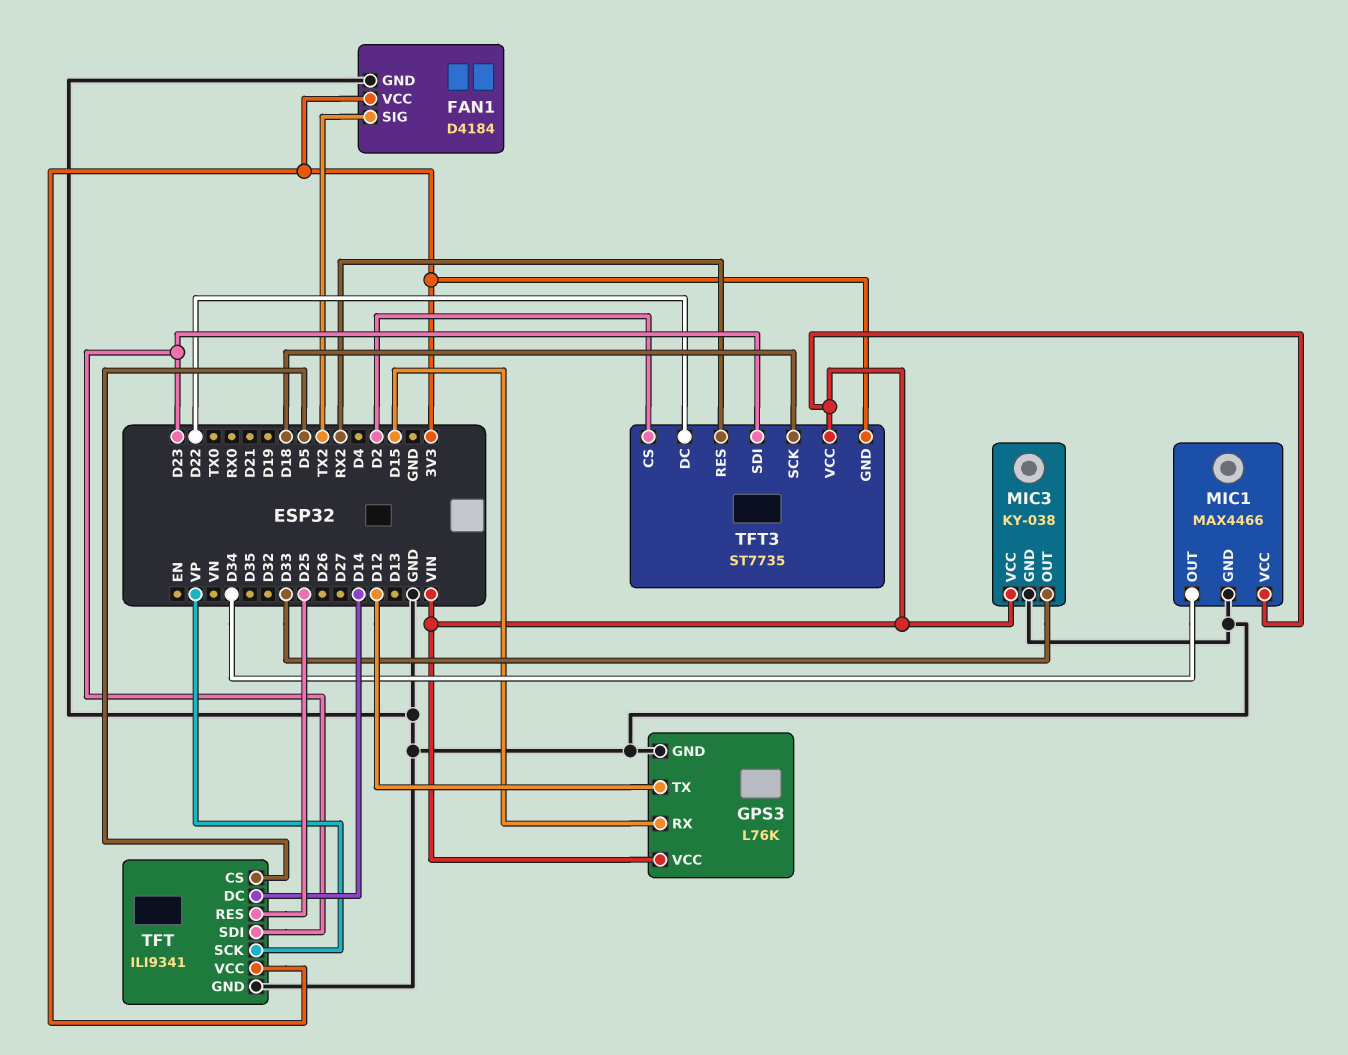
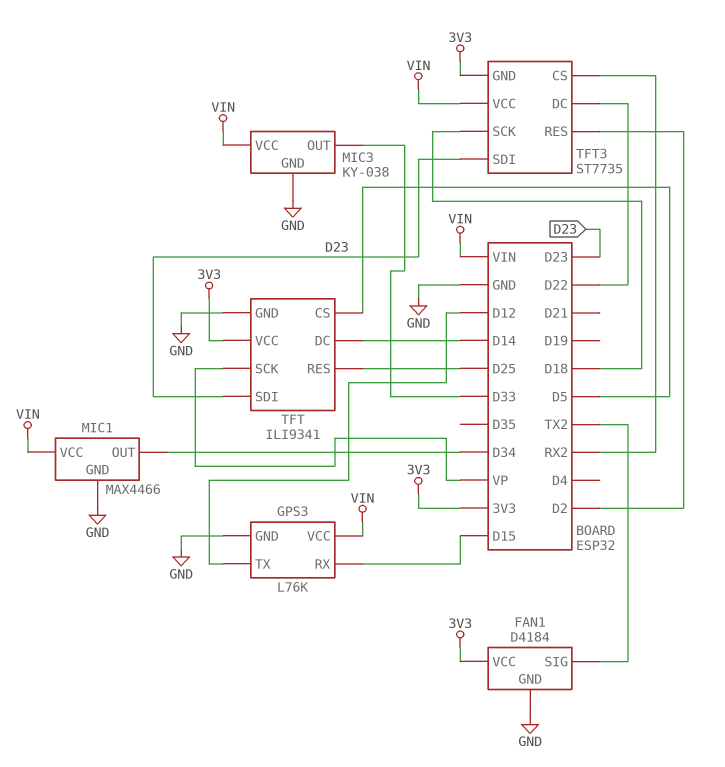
TFT3 pin CS: D2 -> RX2
TFT3 pin RES: RX2 -> D2

